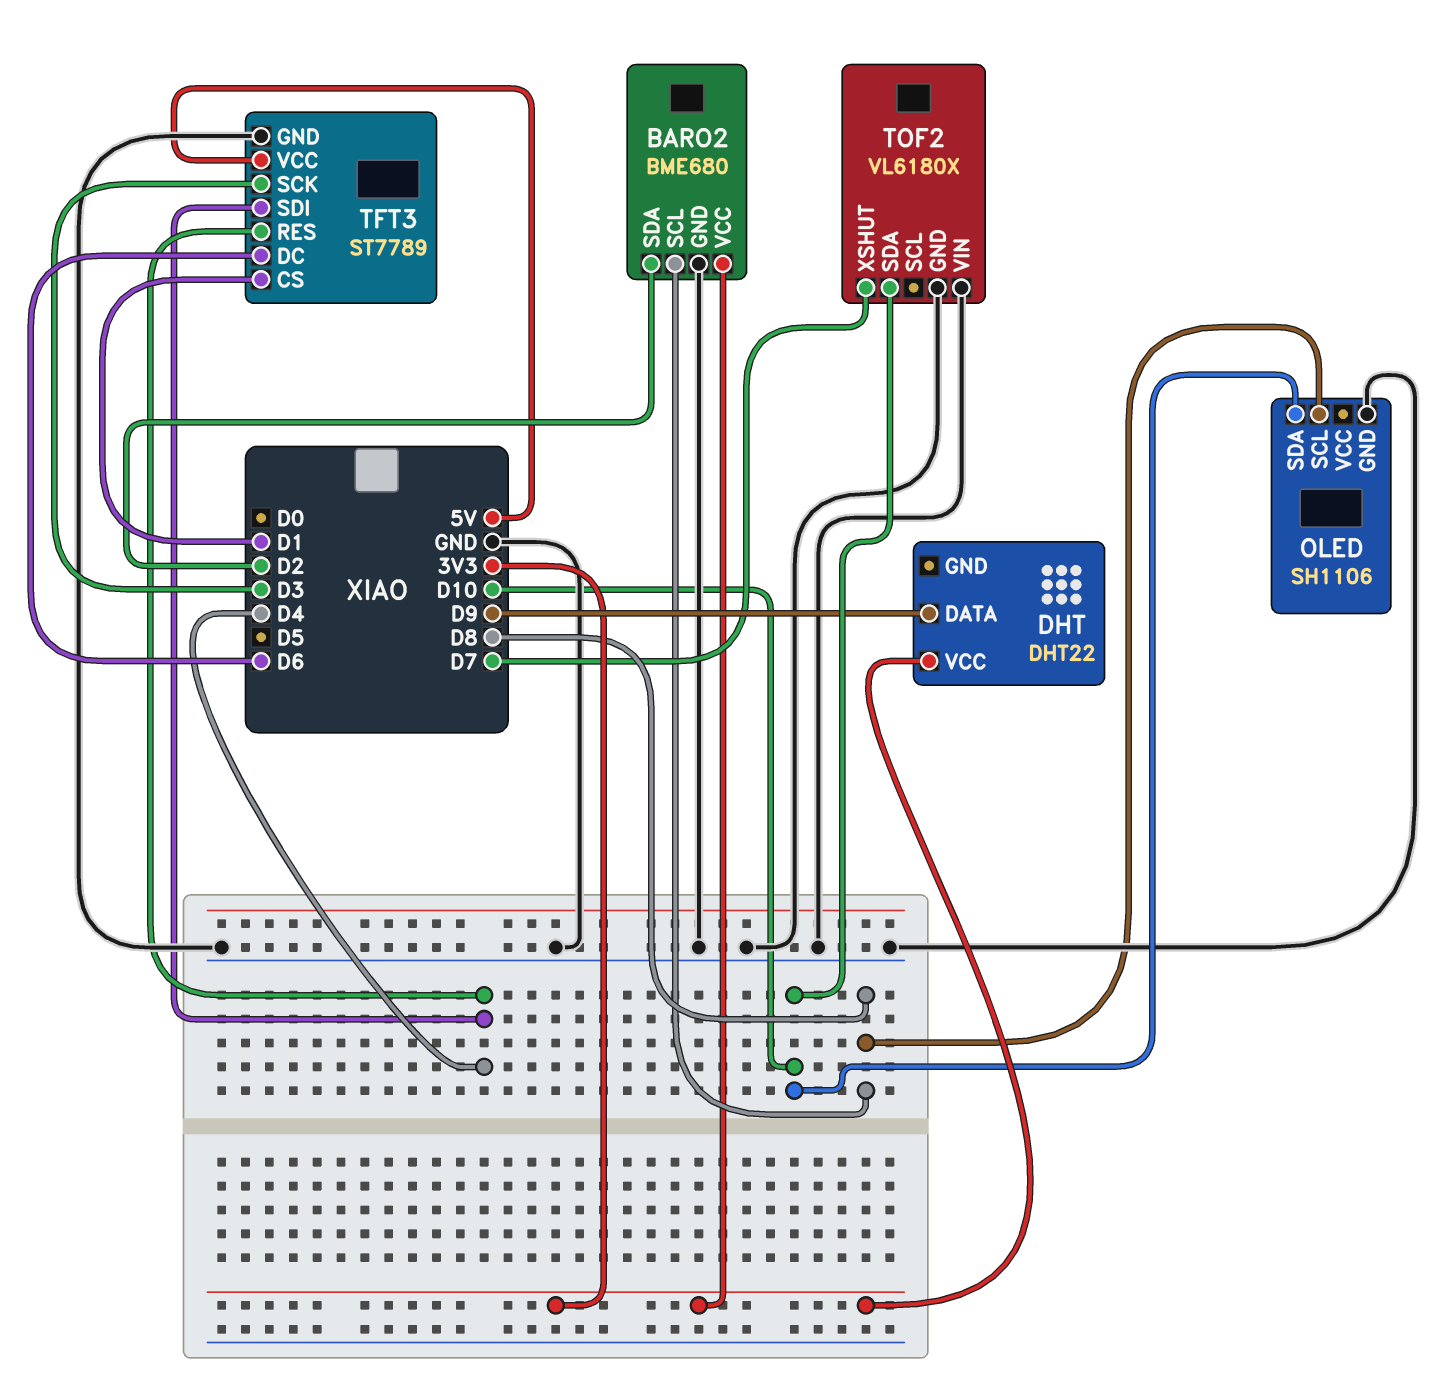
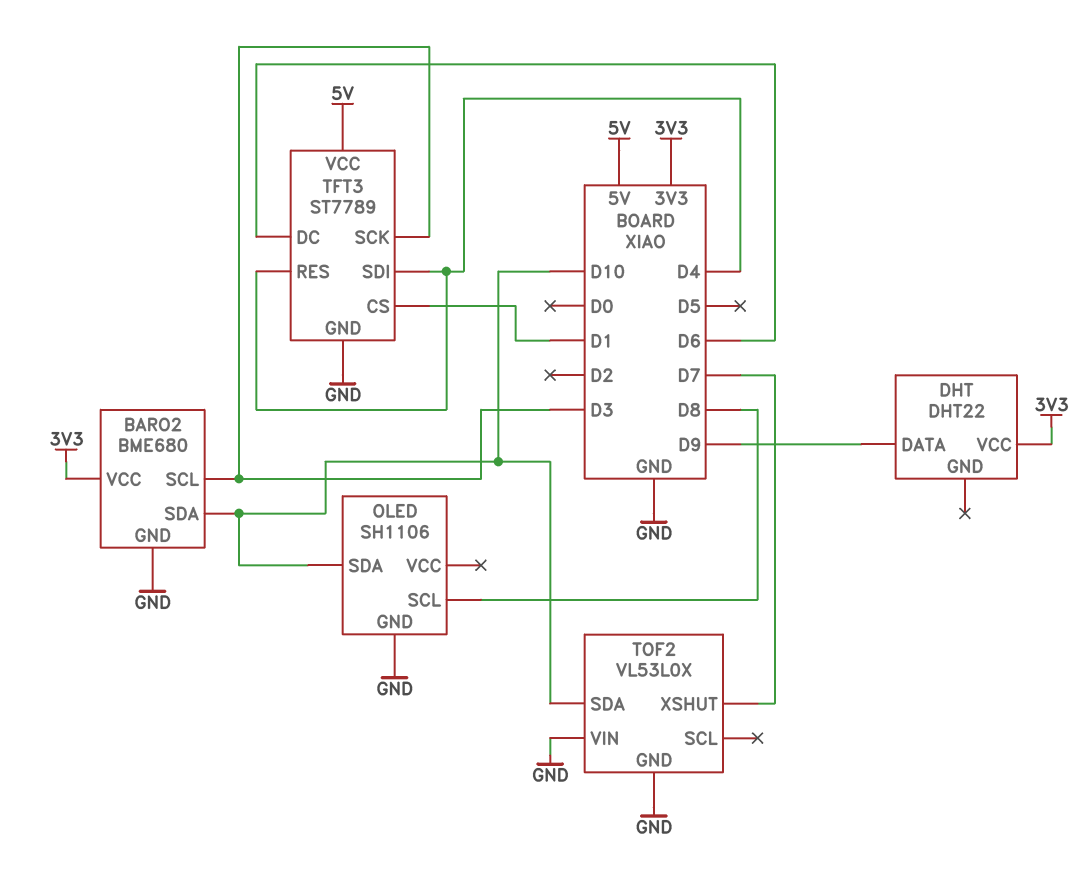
BARO2 pin SCL: D8 -> D3
BARO2 pin SDA: D2 -> D10
TOF2: VL6180X -> VL53L0X

